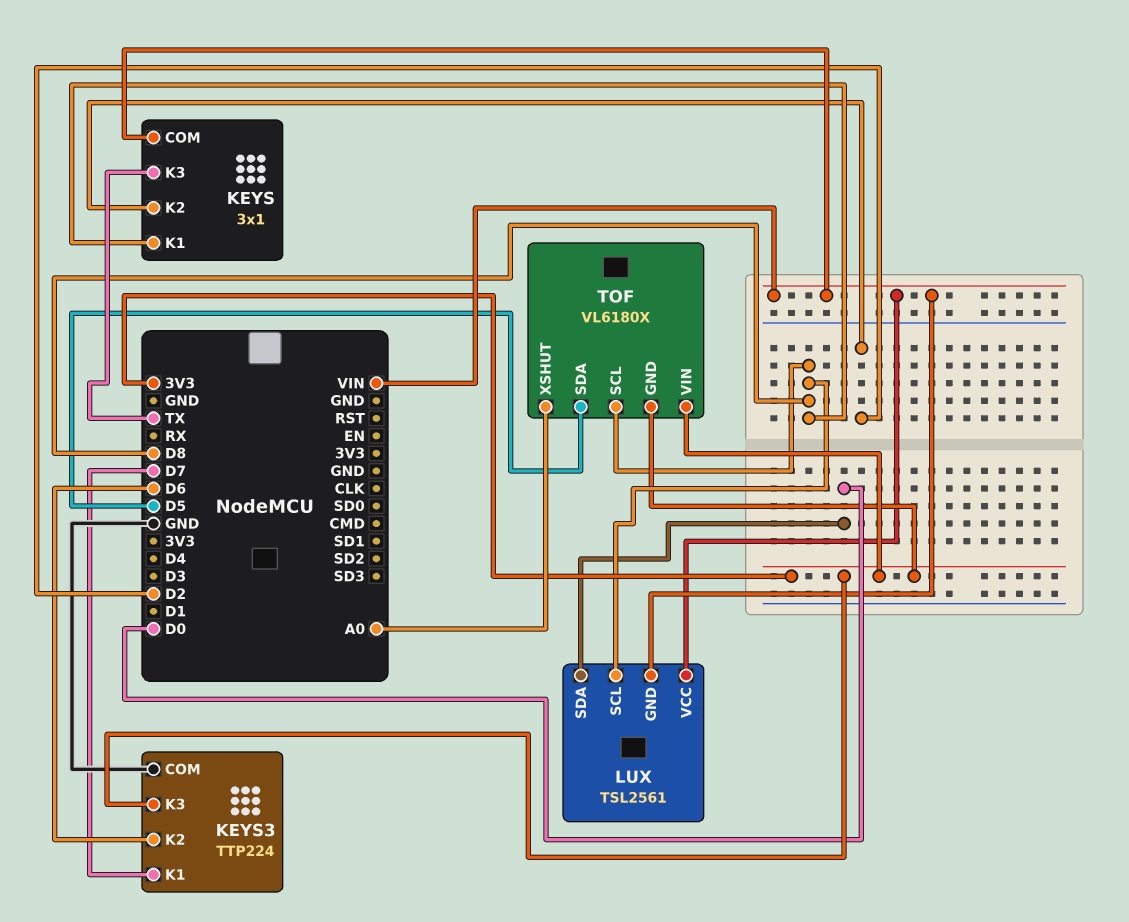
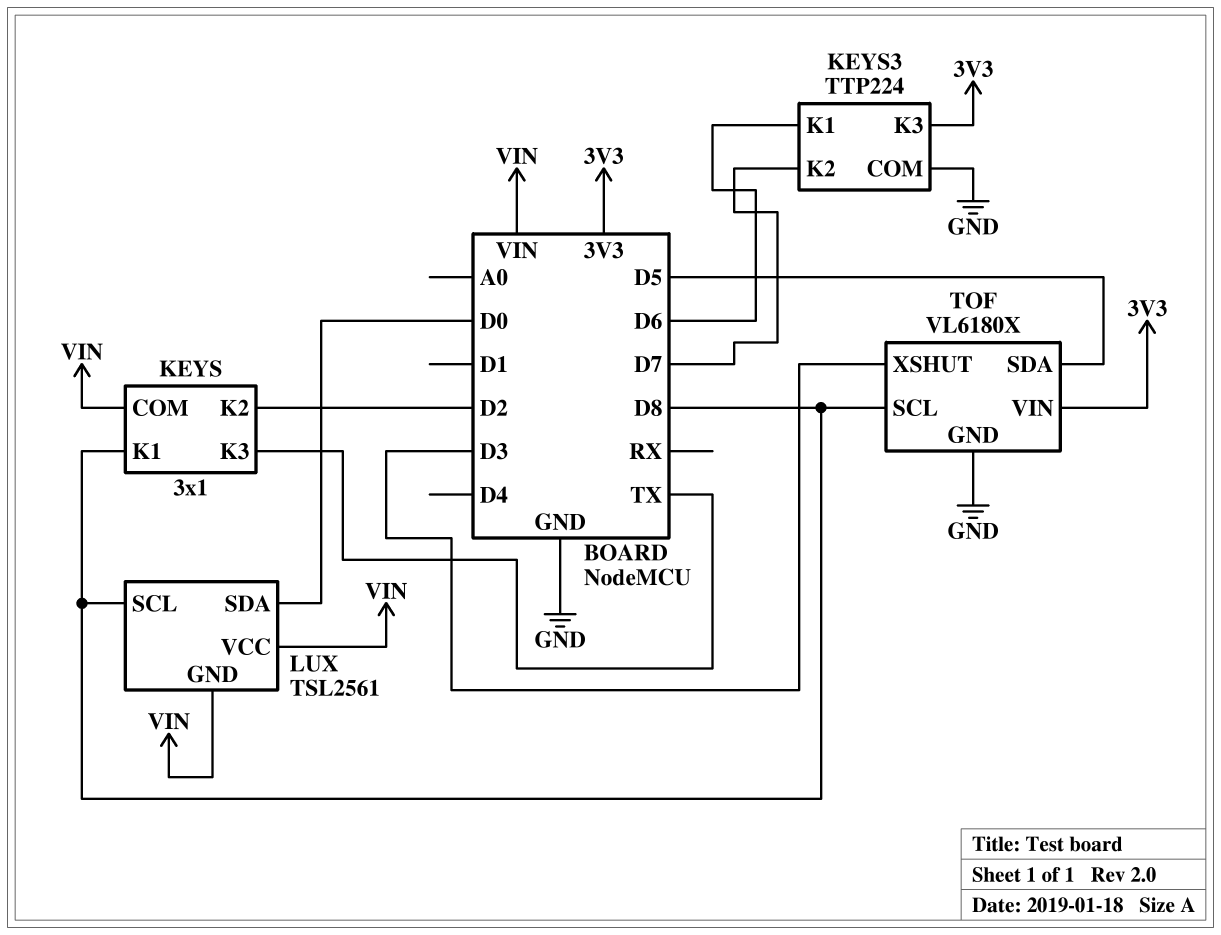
KEYS3 pin K1: D7 -> D6
KEYS3 pin K2: D6 -> D7
TOF pin GND: 3V3 -> GND
TOF pin XSHUT: A0 -> D3

